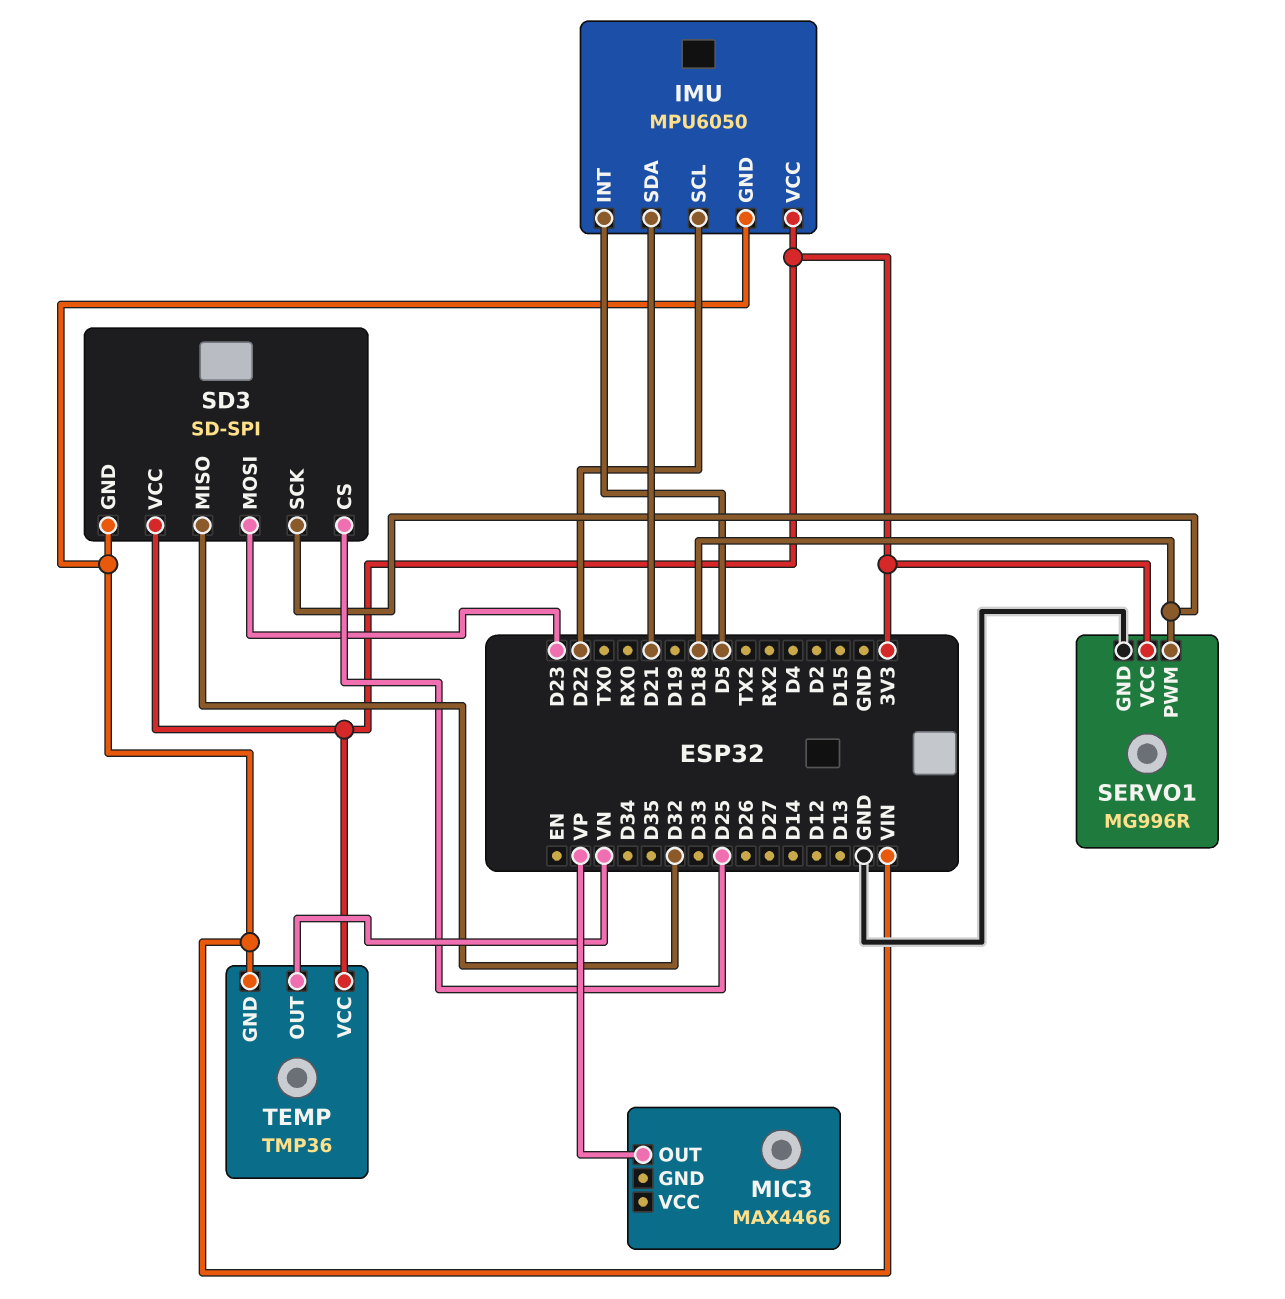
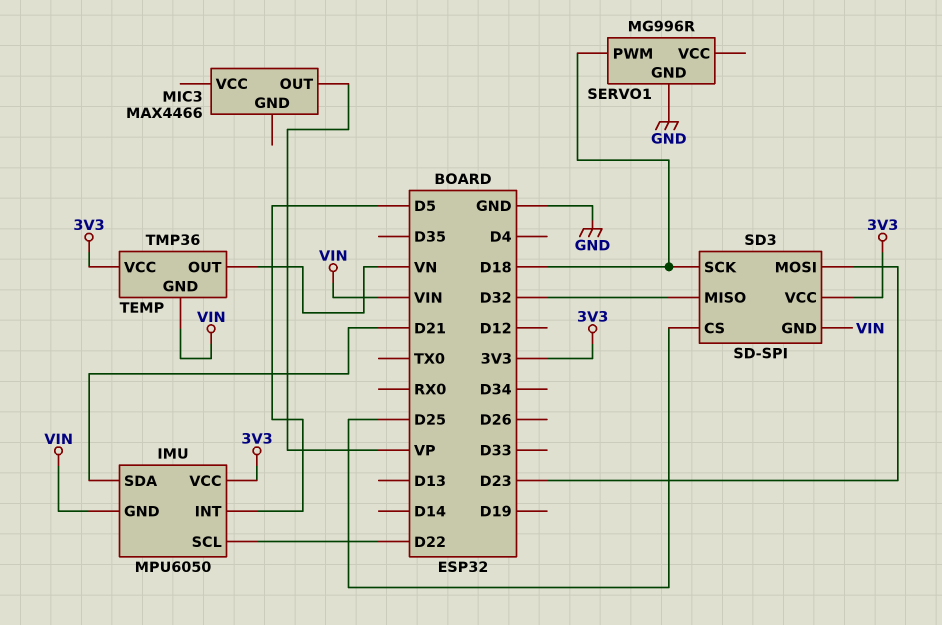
SERVO1 pin VCC: 3V3 -> none

